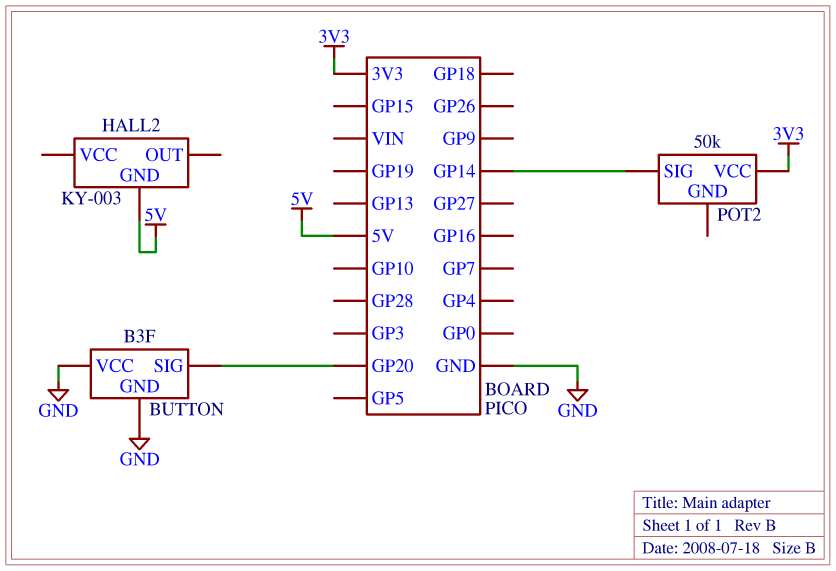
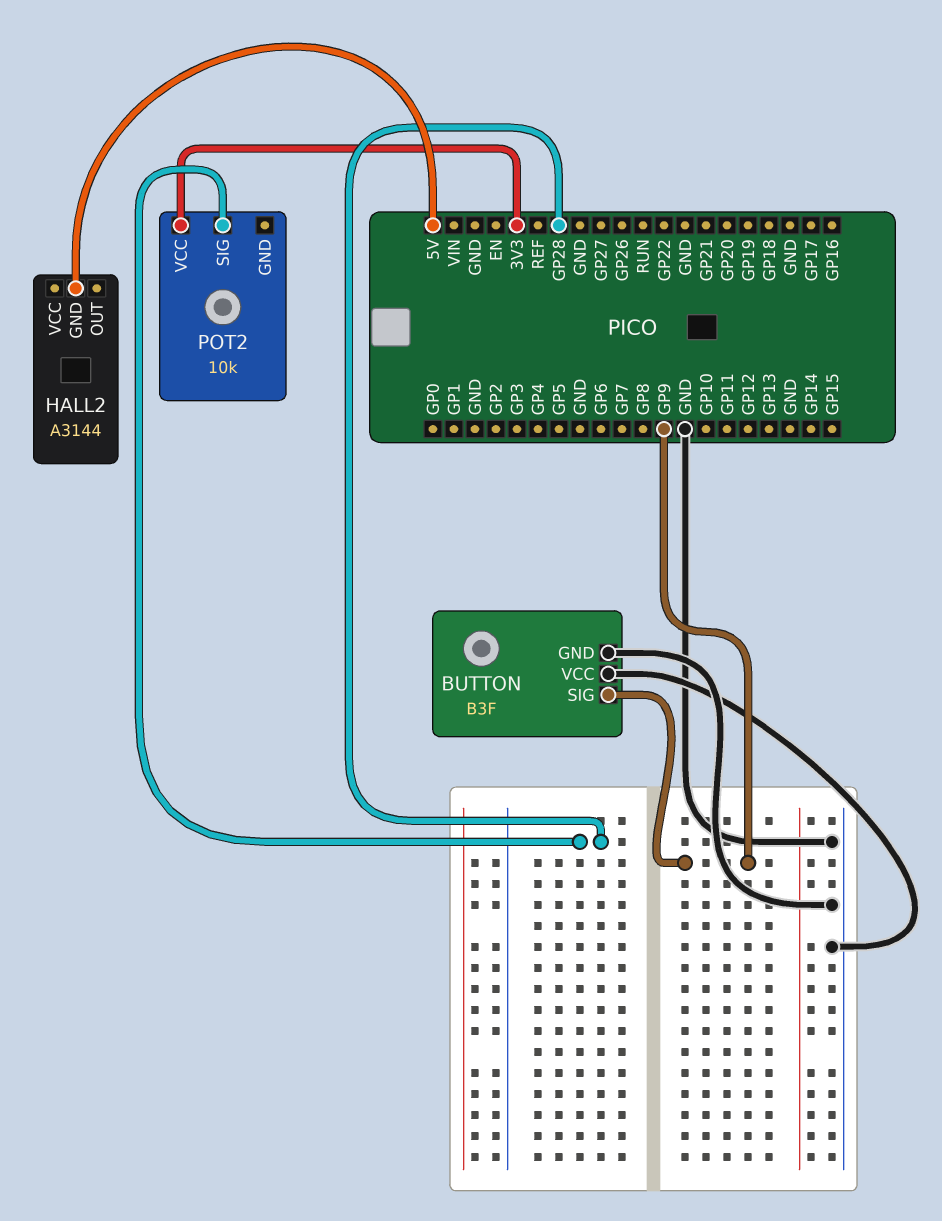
BUTTON pin SIG: GP20 -> GP9
HALL2: KY-003 -> A3144
POT2: 50k -> 10k
POT2 pin SIG: GP14 -> GP28

